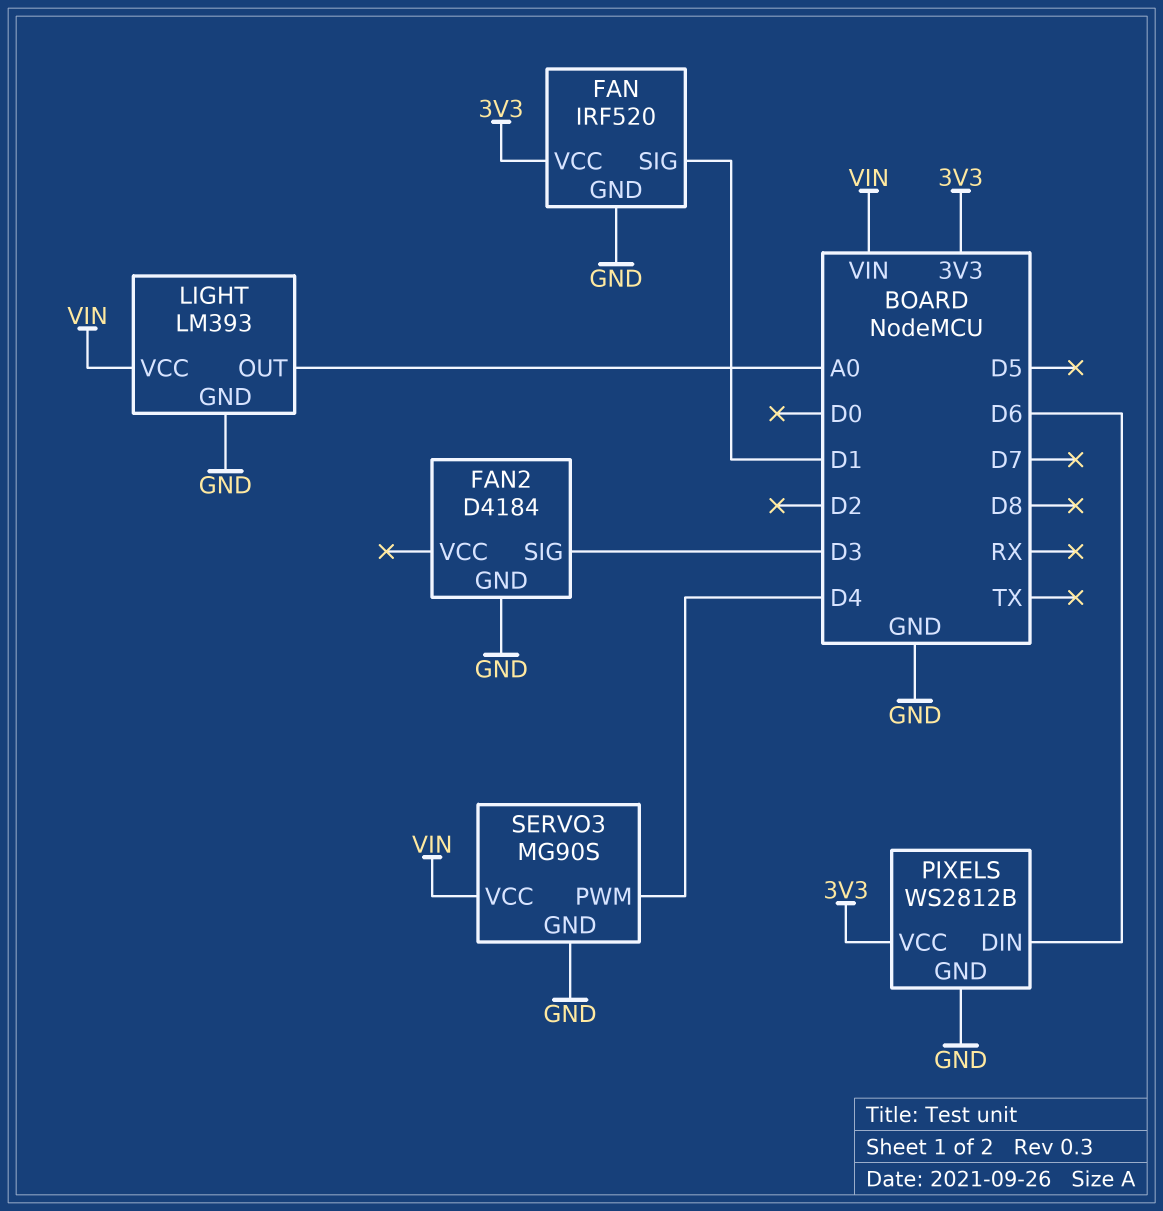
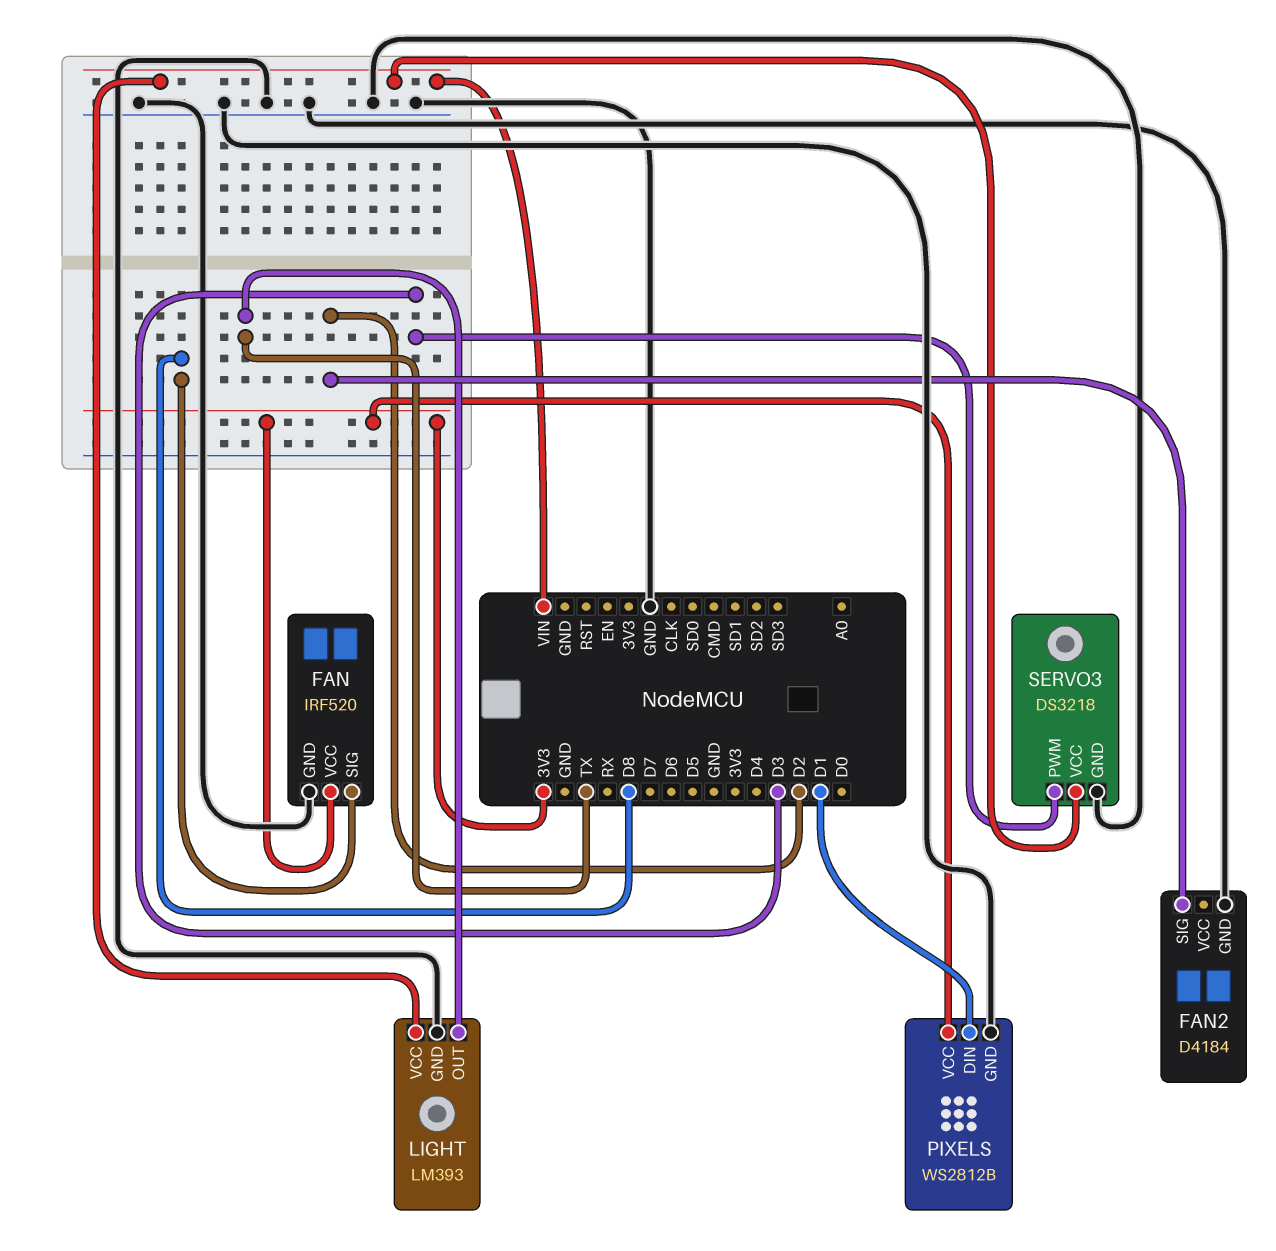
FAN pin SIG: D1 -> D8
FAN2 pin SIG: D3 -> D2
LIGHT pin OUT: A0 -> TX
PIXELS pin DIN: D6 -> D1
SERVO3: MG90S -> DS3218
SERVO3 pin PWM: D4 -> D3

